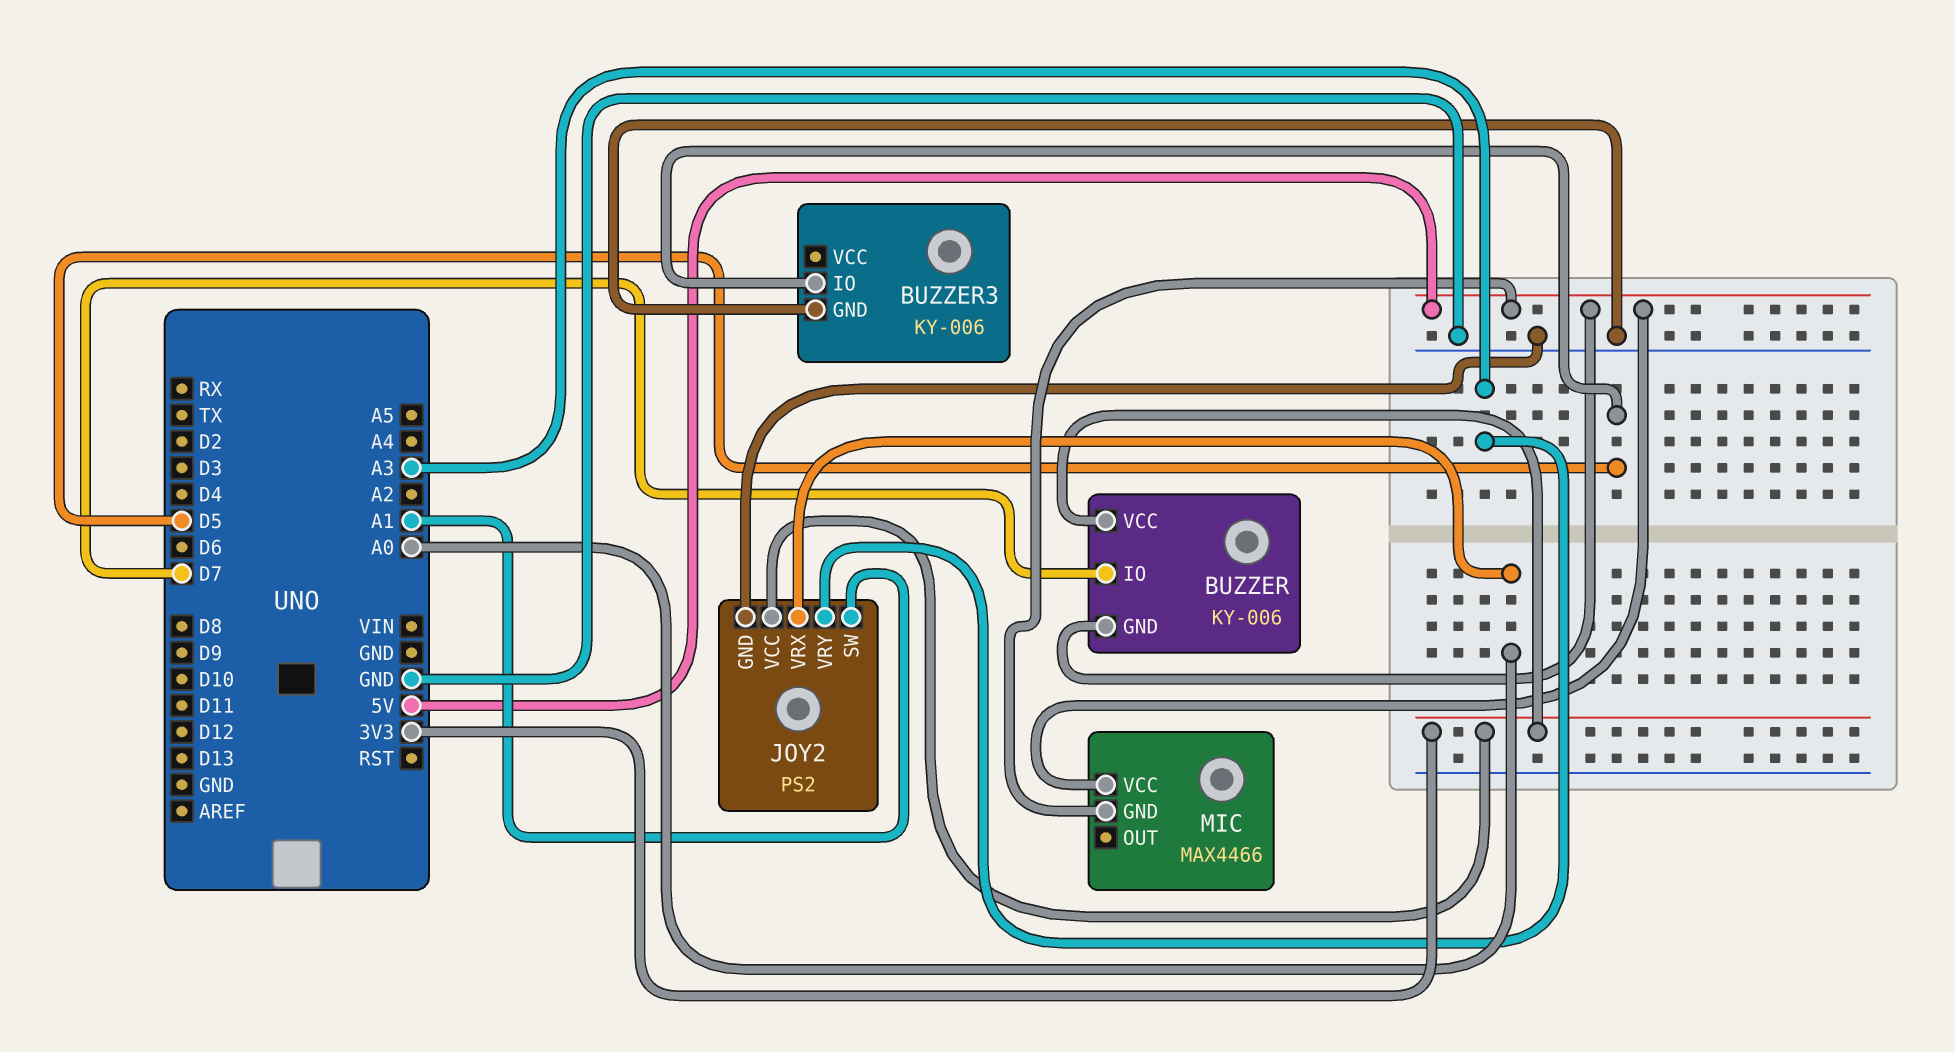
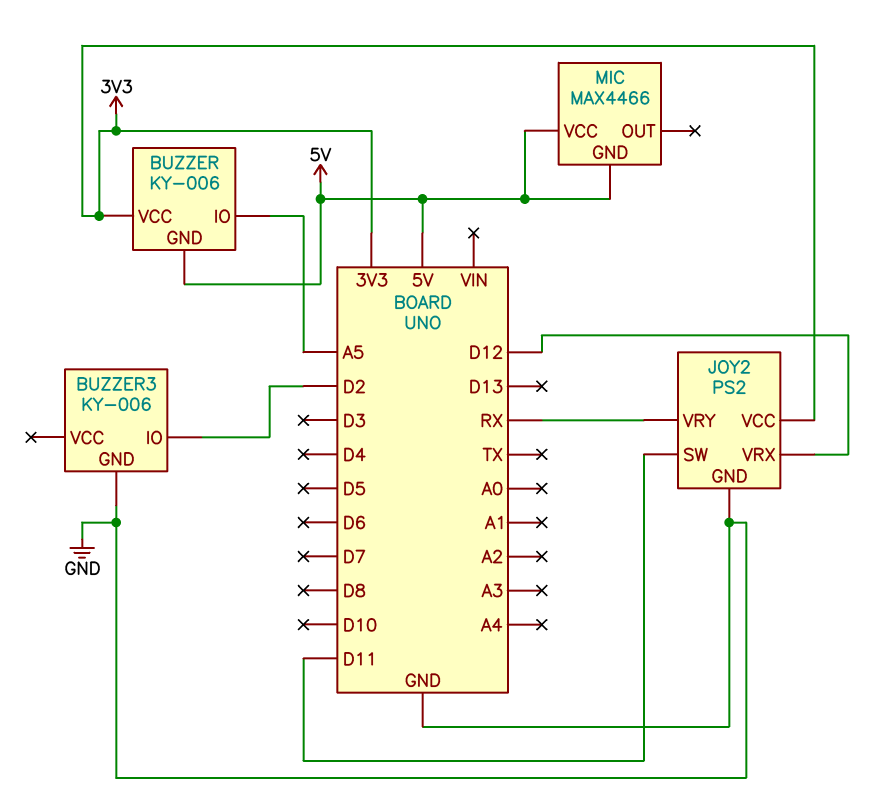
BUZZER pin IO: D7 -> A5
BUZZER3 pin IO: D5 -> D2
JOY2 pin SW: A1 -> D11
JOY2 pin VRX: A0 -> D12
JOY2 pin VRY: A3 -> RX

